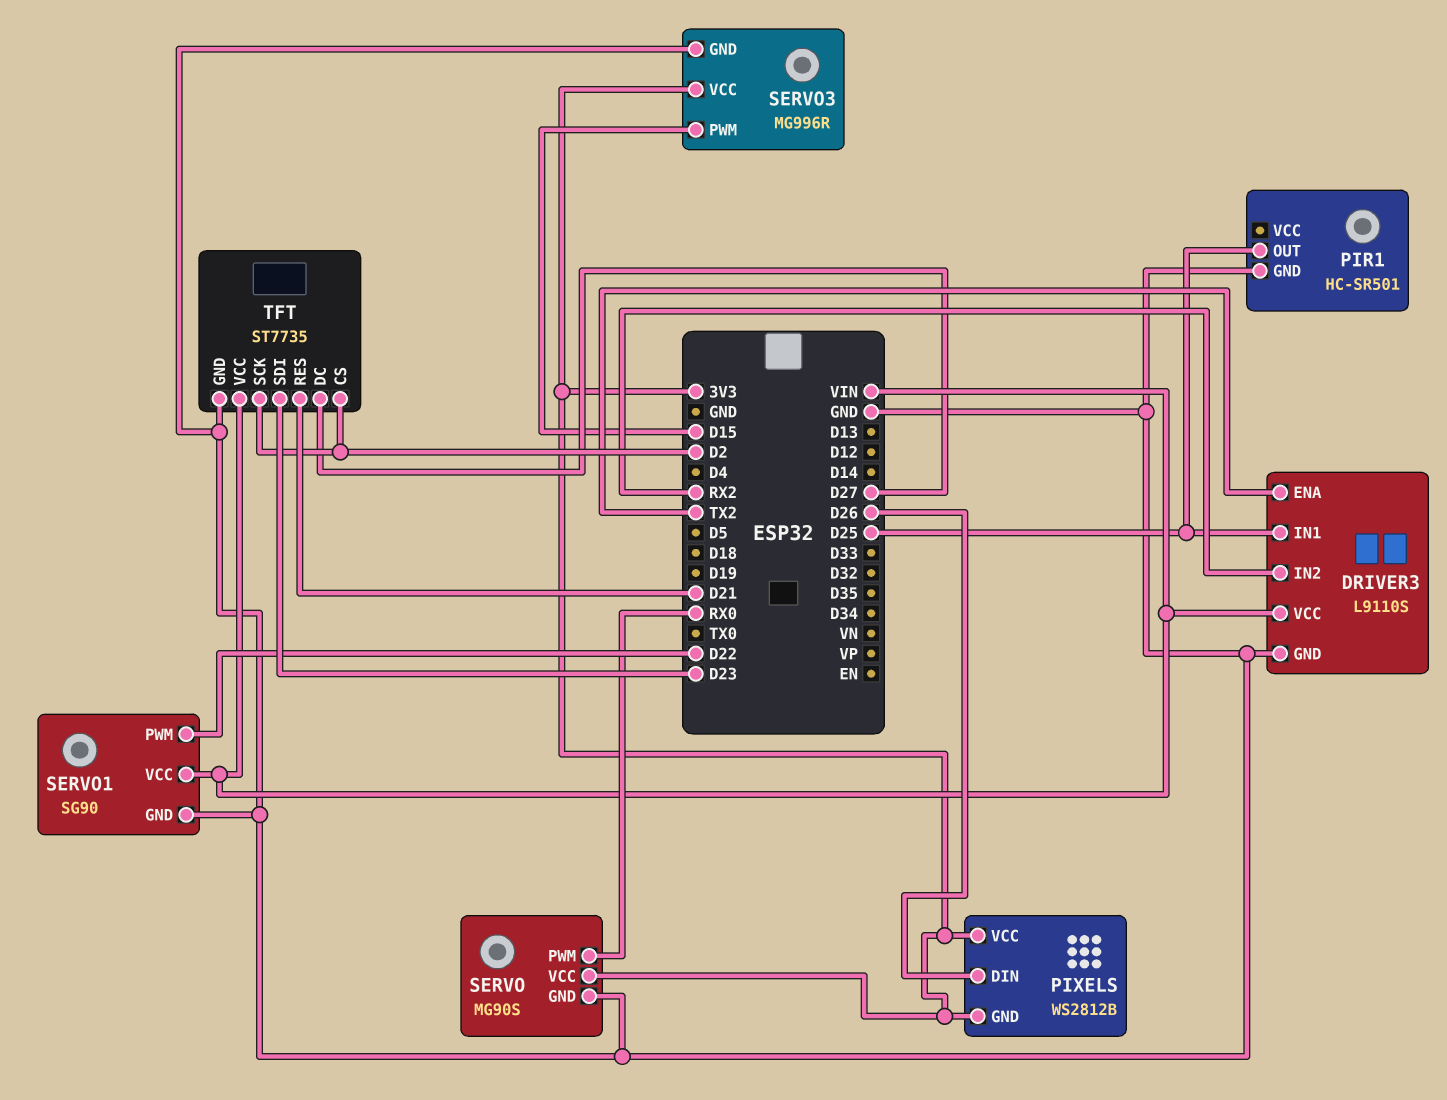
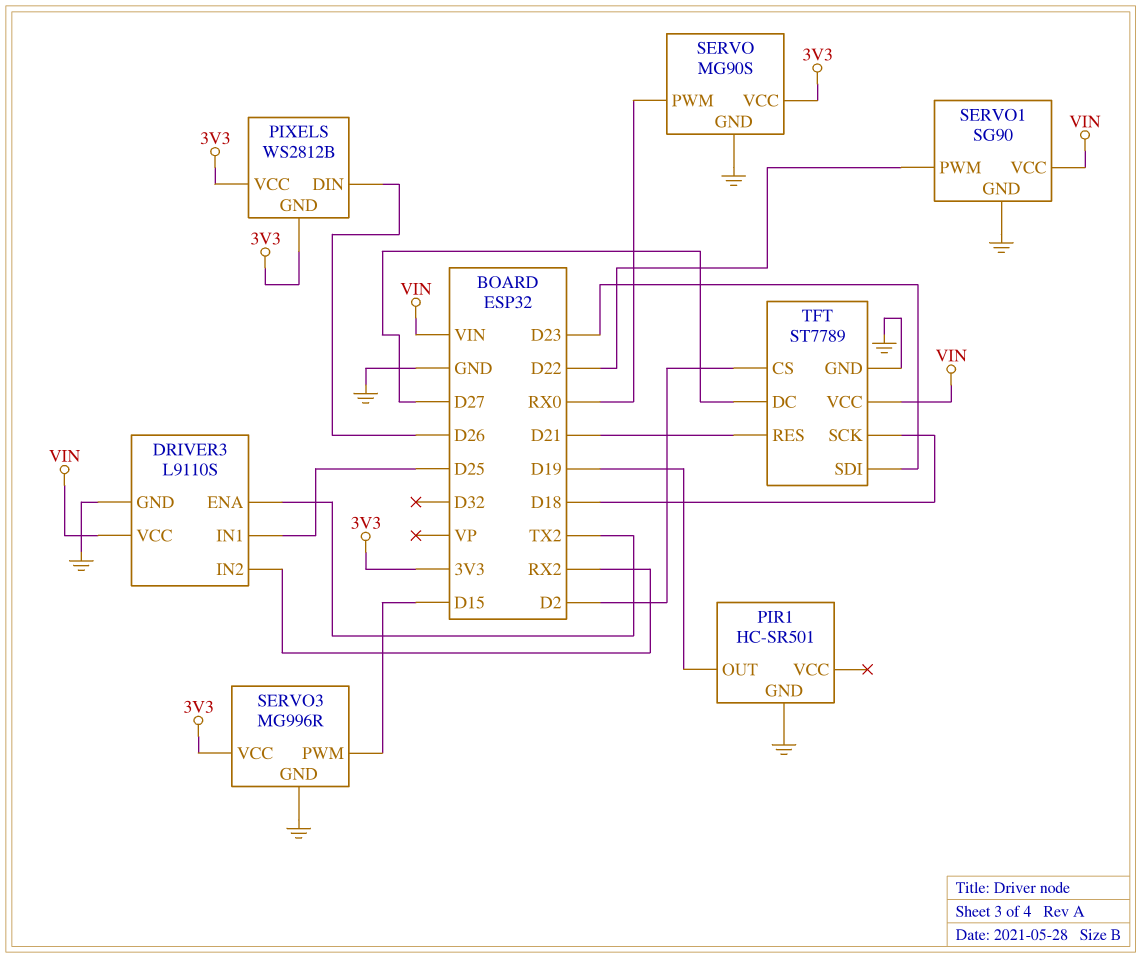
PIR1 pin OUT: D25 -> D19
TFT: ST7735 -> ST7789
TFT pin SCK: D2 -> D18

